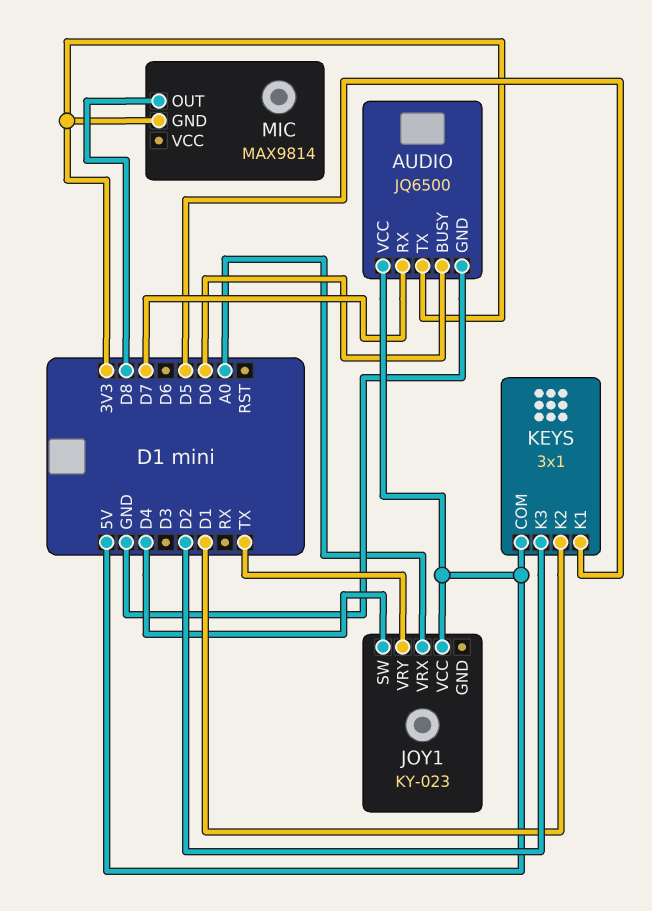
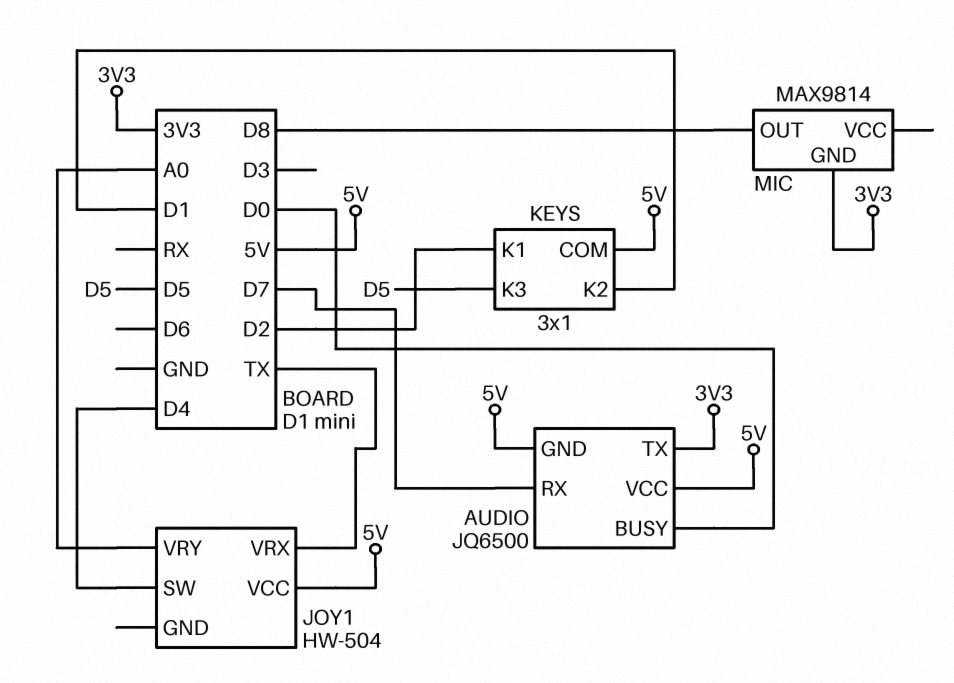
AUDIO pin GND: GND -> 5V
JOY1: KY-023 -> HW-504
JOY1 pin VRX: A0 -> TX
JOY1 pin VRY: TX -> A0
KEYS pin K1: D5 -> D2
KEYS pin K3: D2 -> D5

